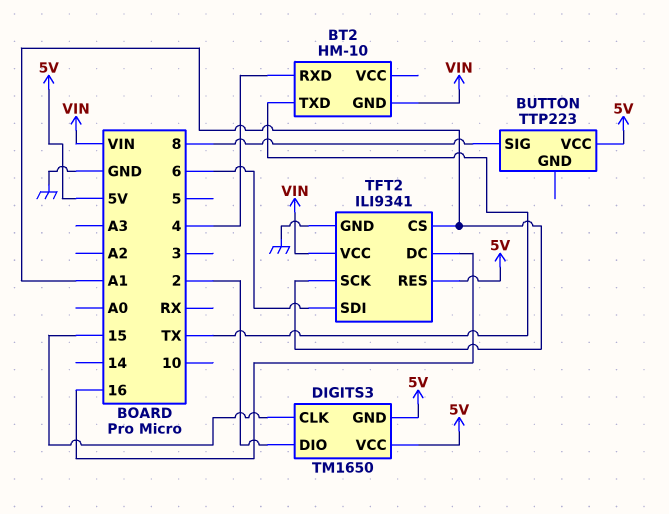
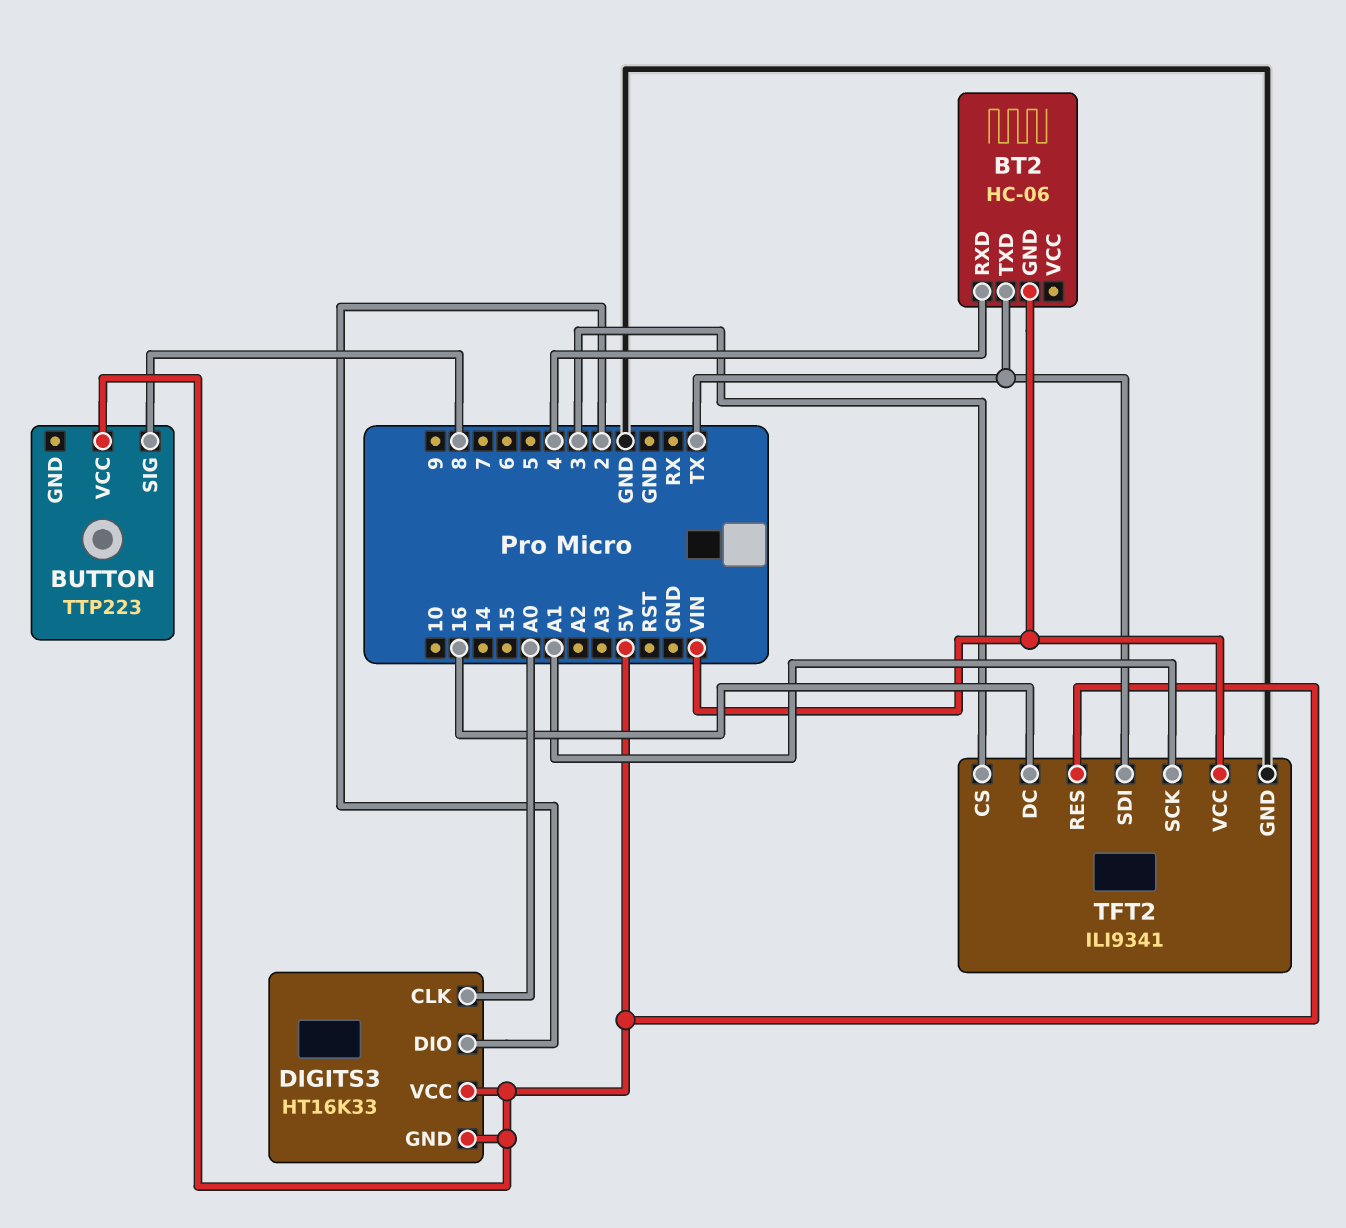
BT2: HM-10 -> HC-06
DIGITS3: TM1650 -> HT16K33
DIGITS3 pin CLK: 15 -> A0
TFT2 pin CS: A1 -> 3
TFT2 pin SDI: 6 -> TX

